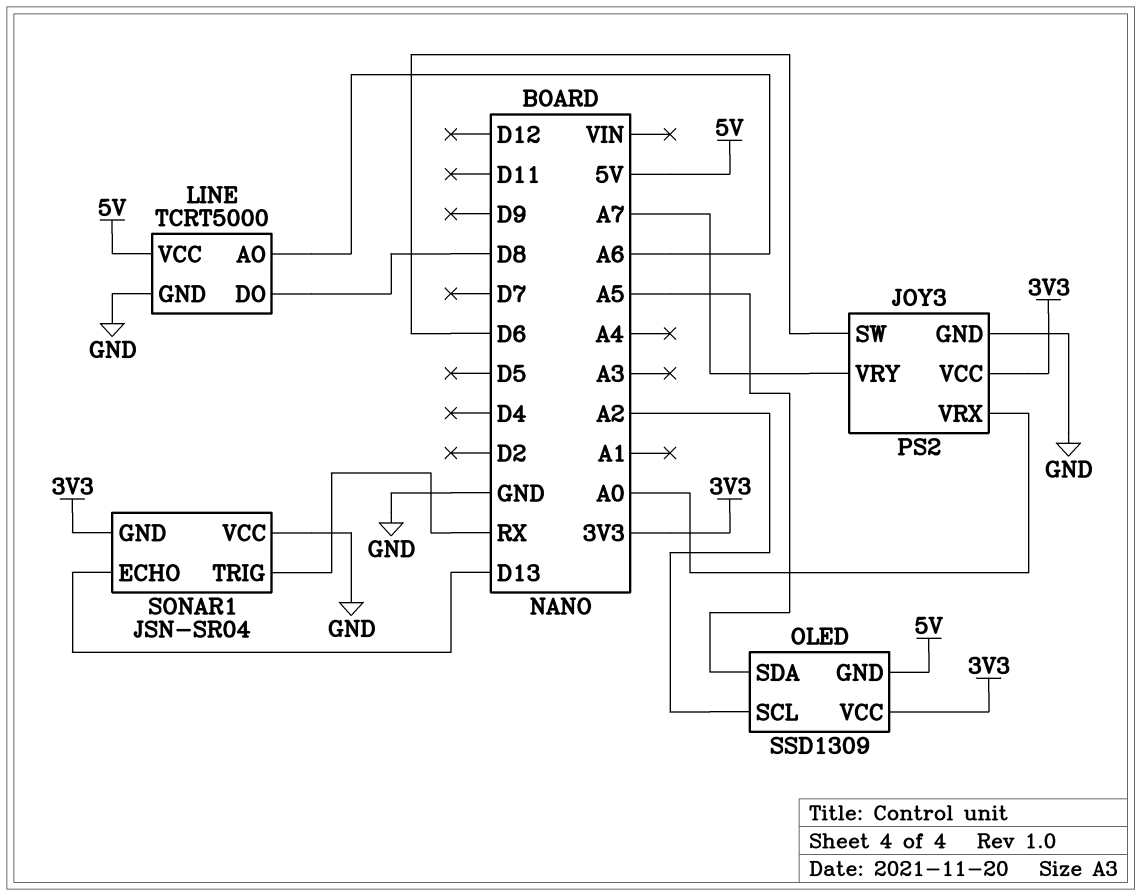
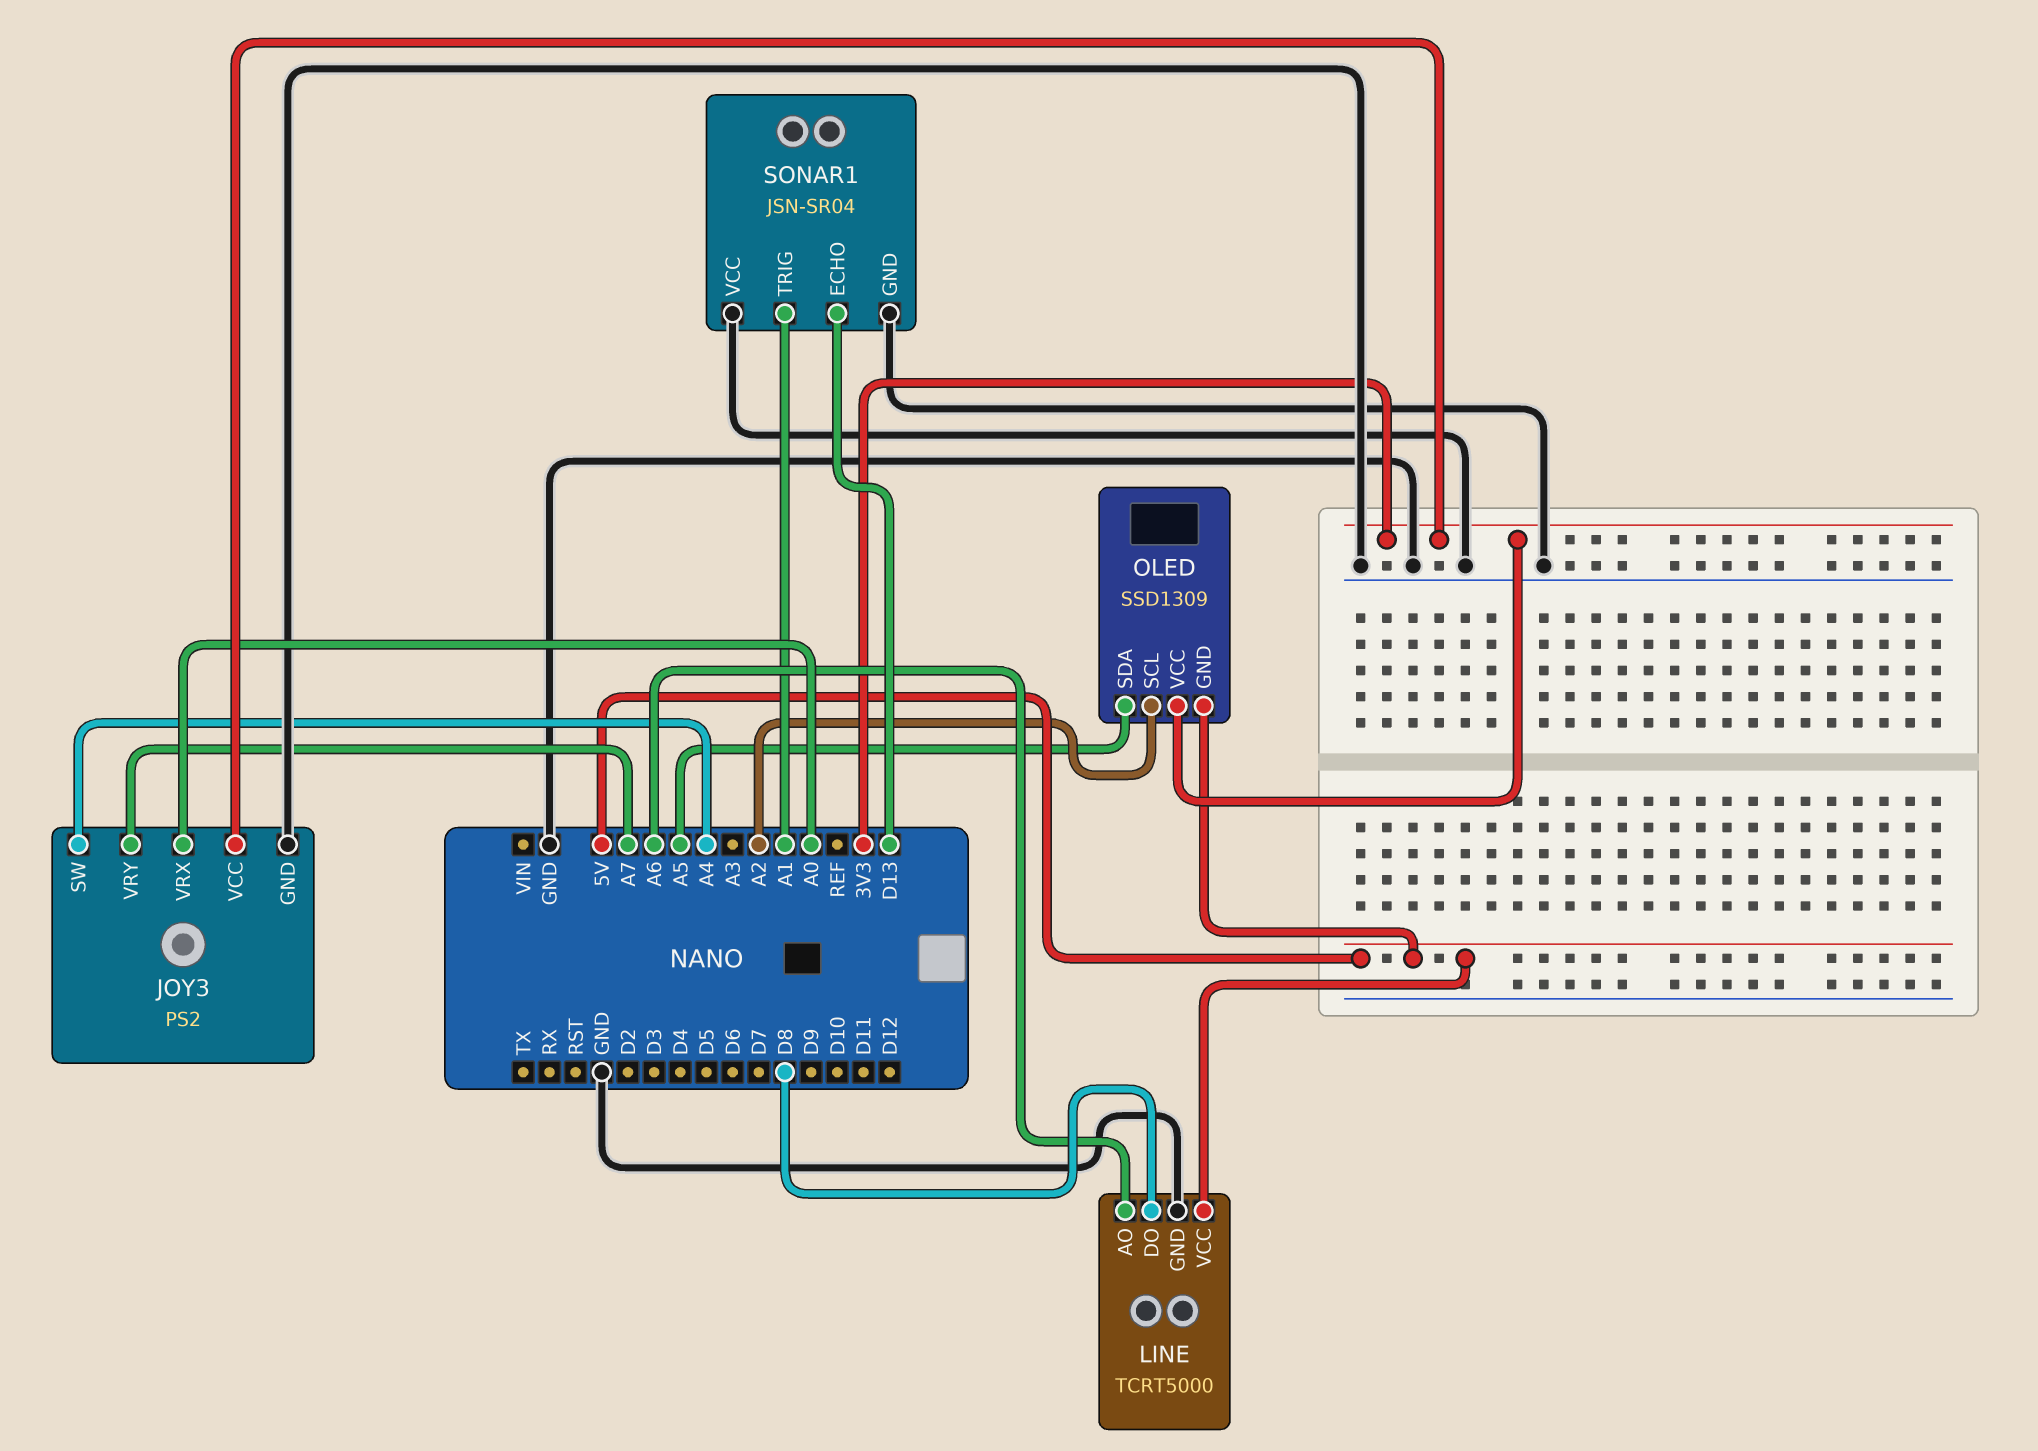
JOY3 pin SW: D6 -> A4
SONAR1 pin GND: 3V3 -> GND
SONAR1 pin TRIG: RX -> A1

